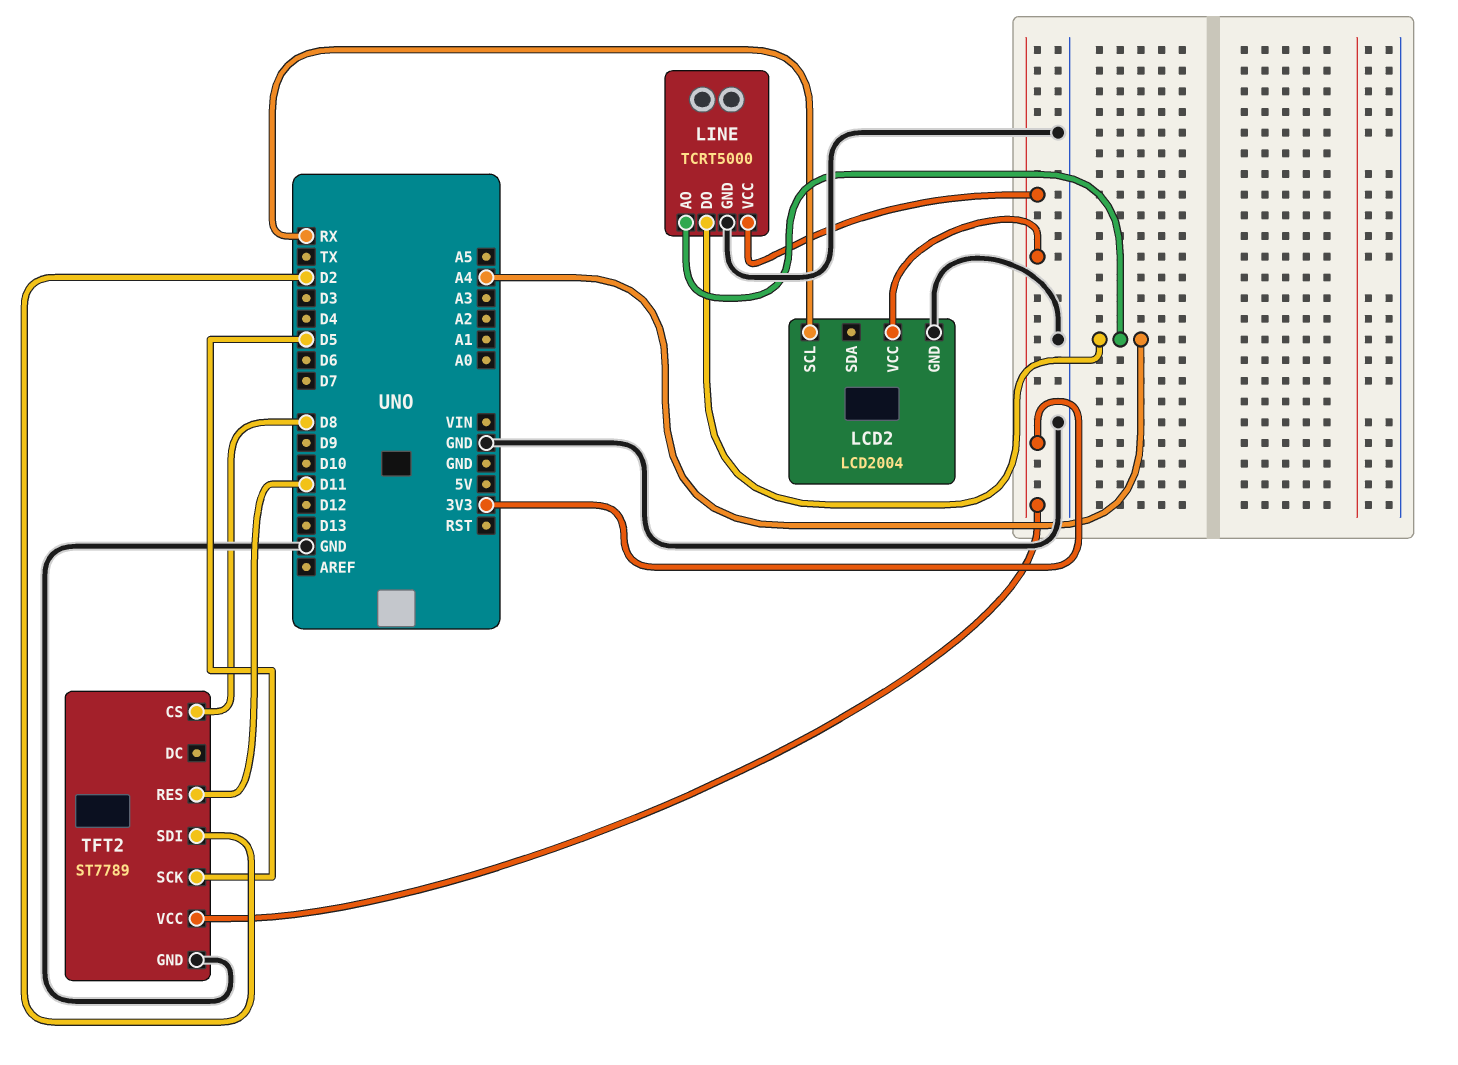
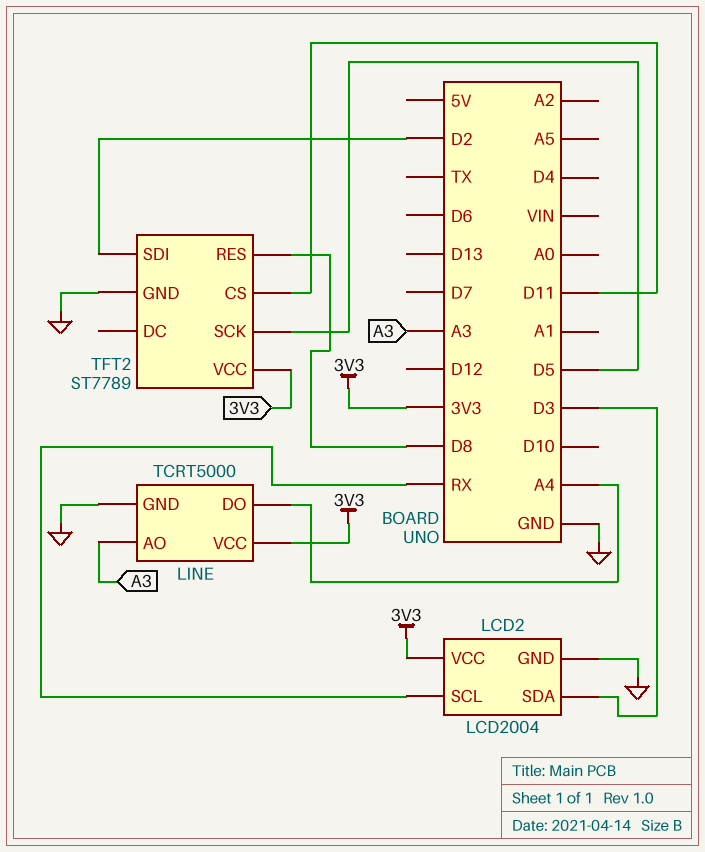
LCD2 pin SDA: none -> D3
LINE pin AO: A4 -> A3
TFT2 pin CS: D8 -> D11
TFT2 pin RES: D11 -> D8

